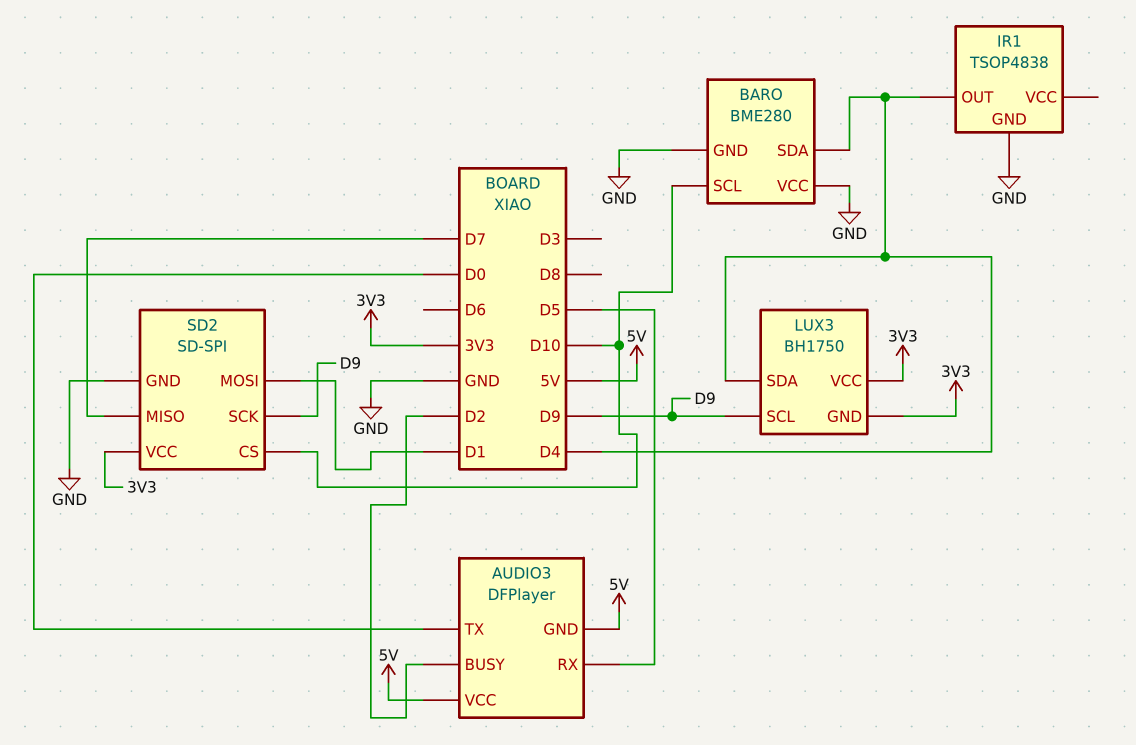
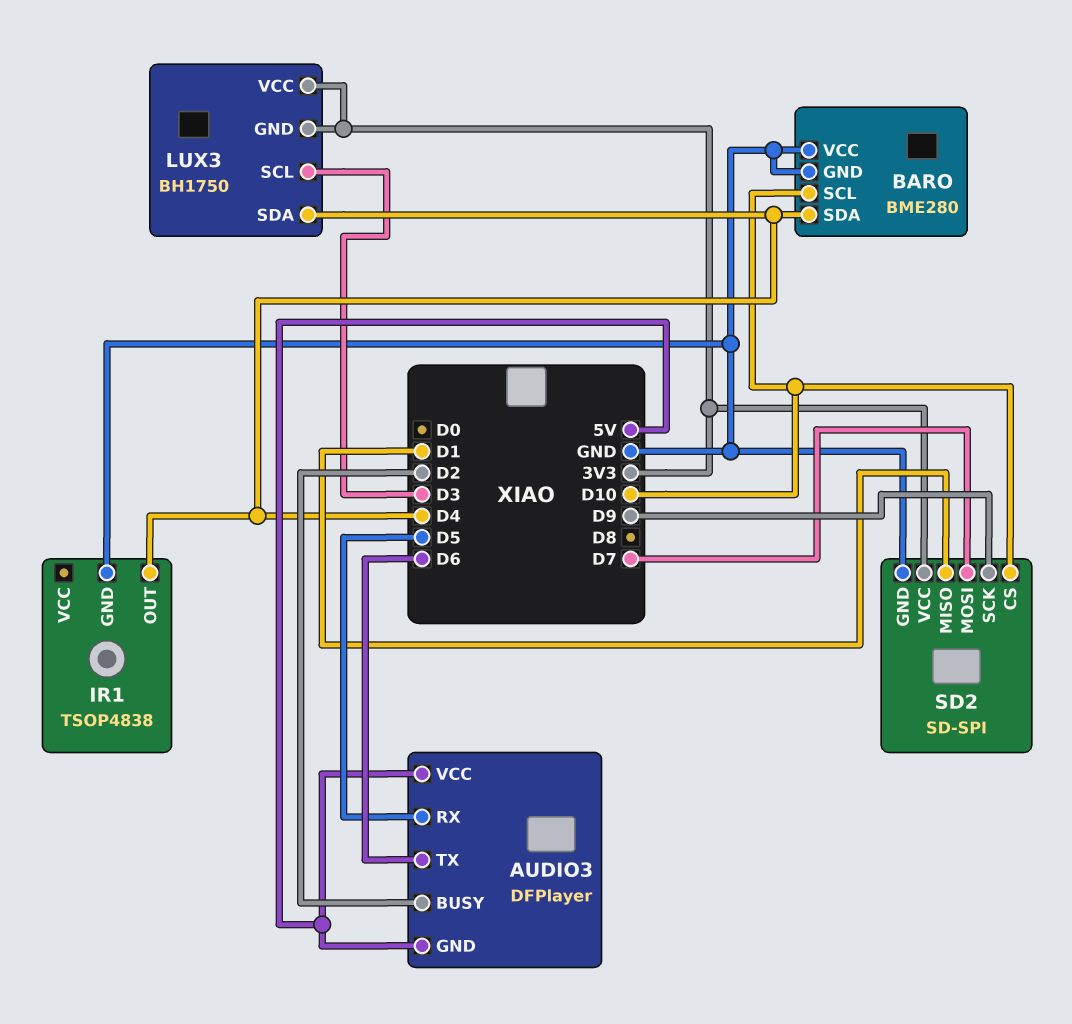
AUDIO3 pin TX: D0 -> D6
LUX3 pin SCL: D9 -> D3
SD2 pin MISO: D7 -> D1
SD2 pin MOSI: D1 -> D7

